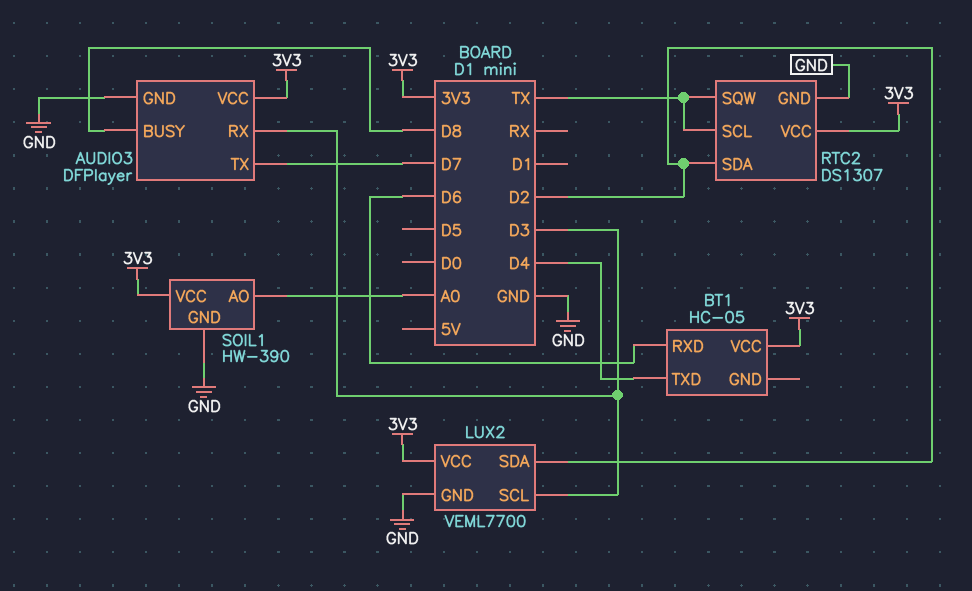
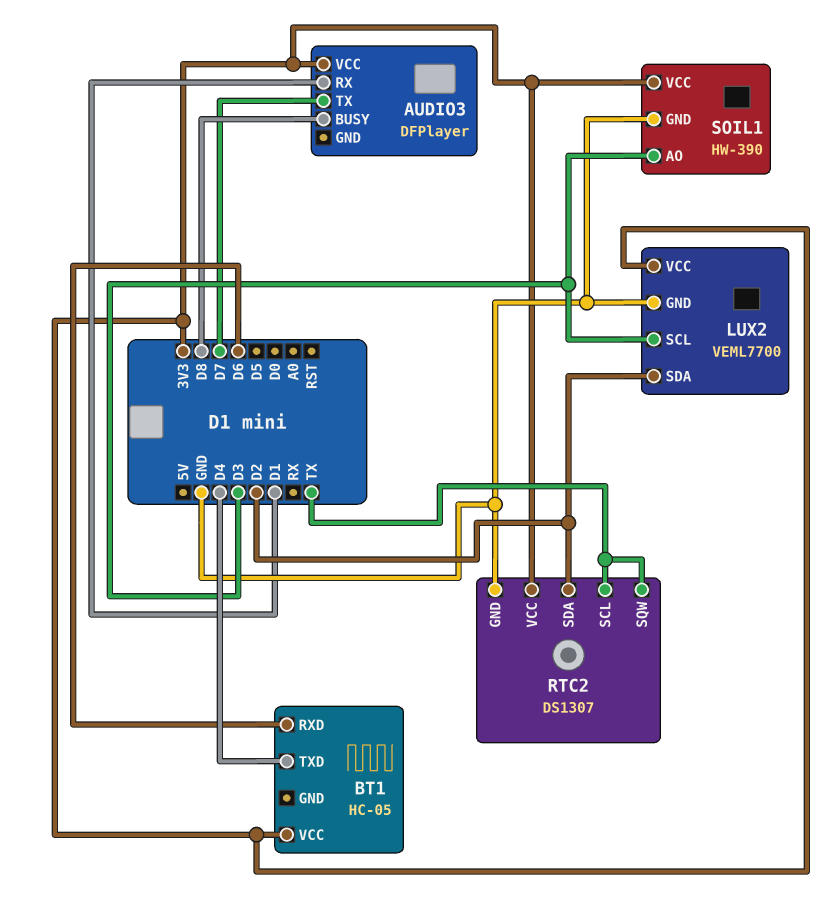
AUDIO3 pin GND: GND -> none
AUDIO3 pin RX: D3 -> D1
SOIL1 pin AO: A0 -> D3

